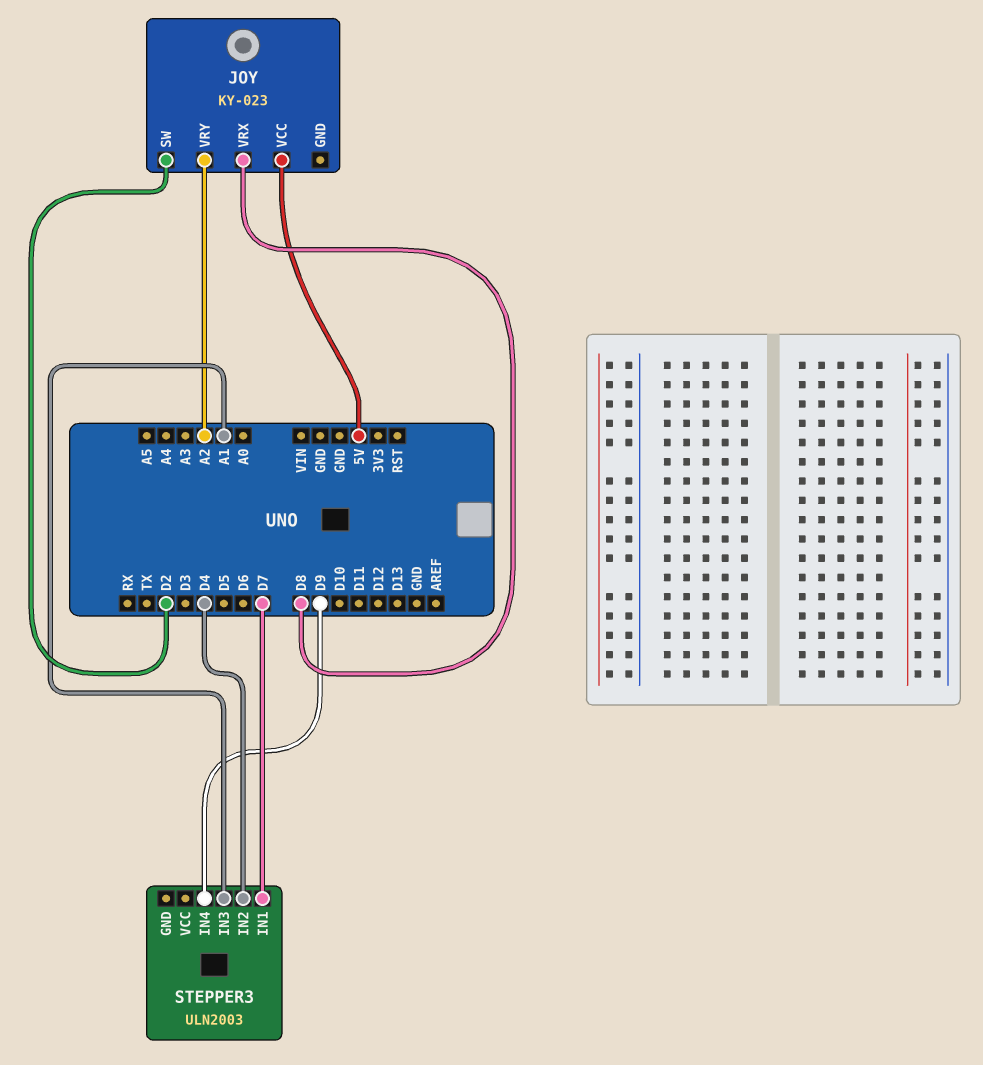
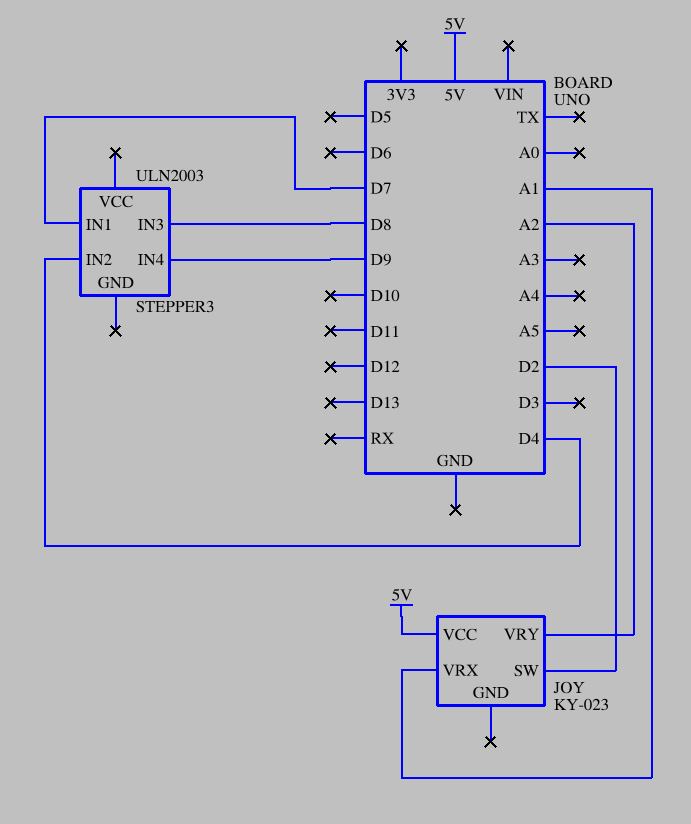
JOY pin VRX: D8 -> A1
STEPPER3 pin IN3: A1 -> D8

